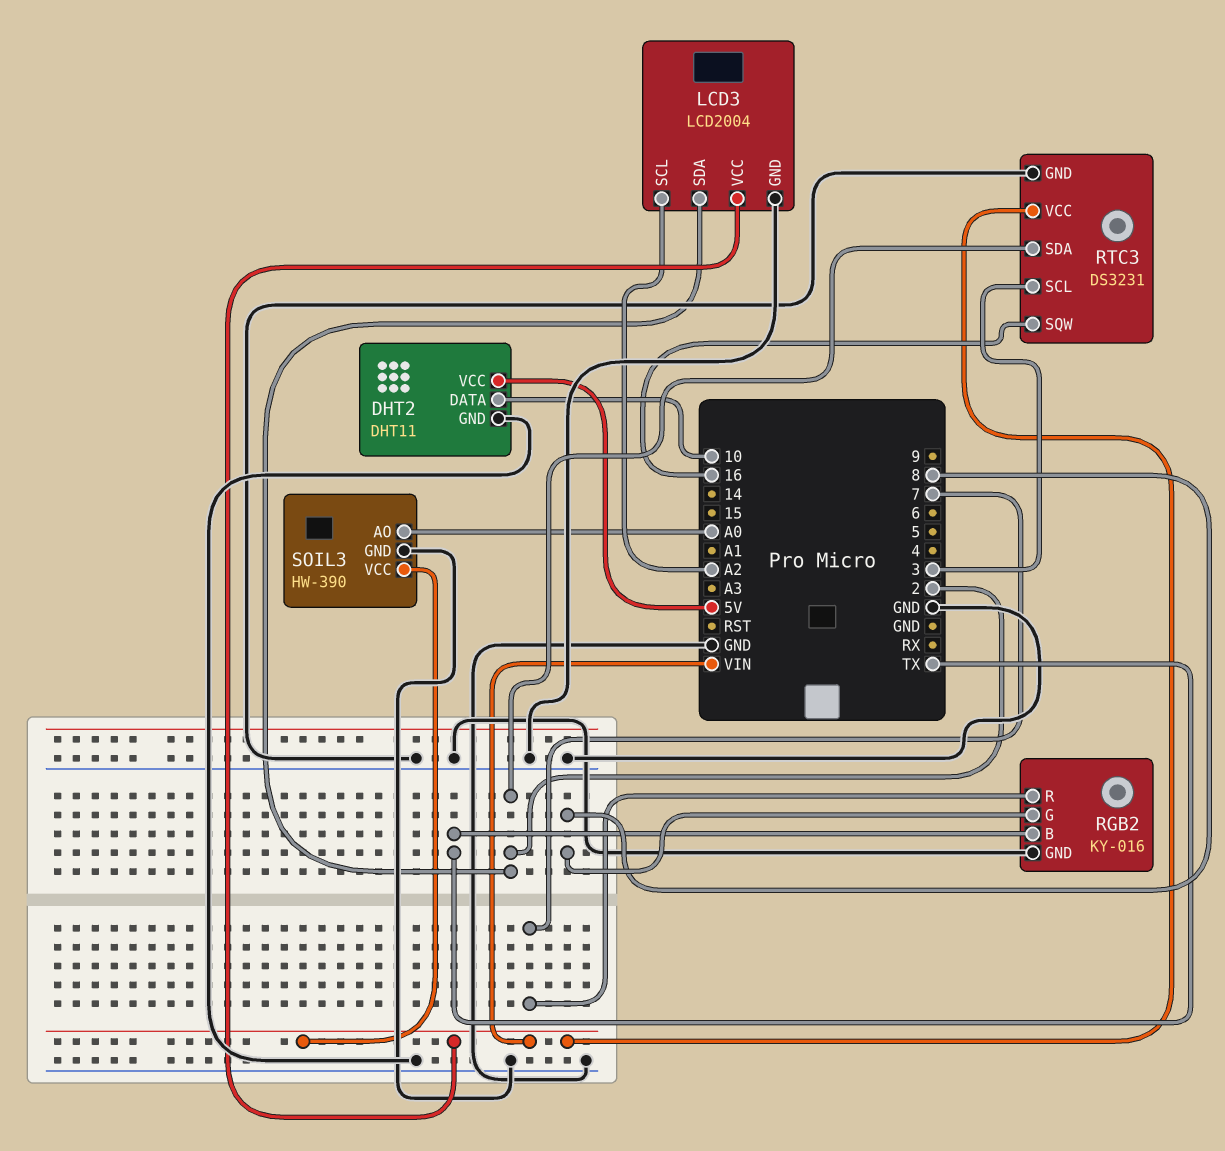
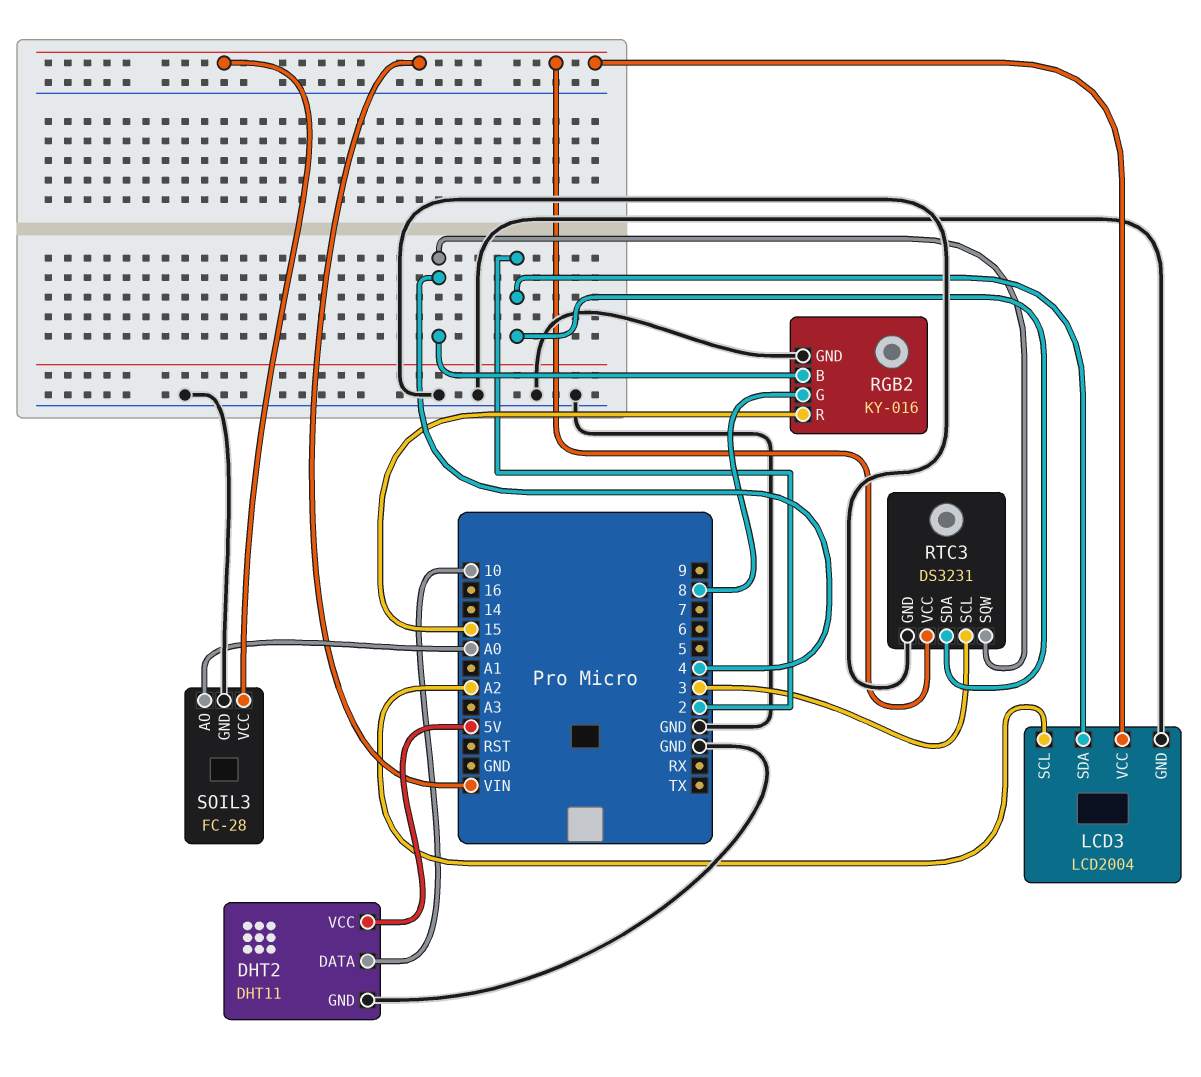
RGB2 pin B: TX -> 4
RGB2 pin R: 7 -> 15
RTC3 pin SQW: 16 -> 4
SOIL3: HW-390 -> FC-28

